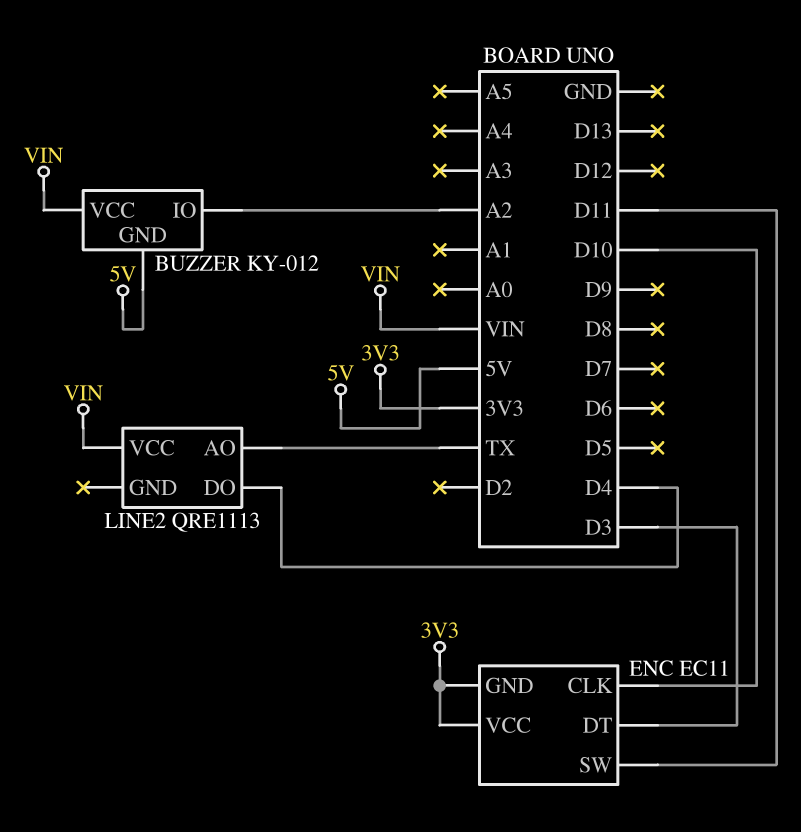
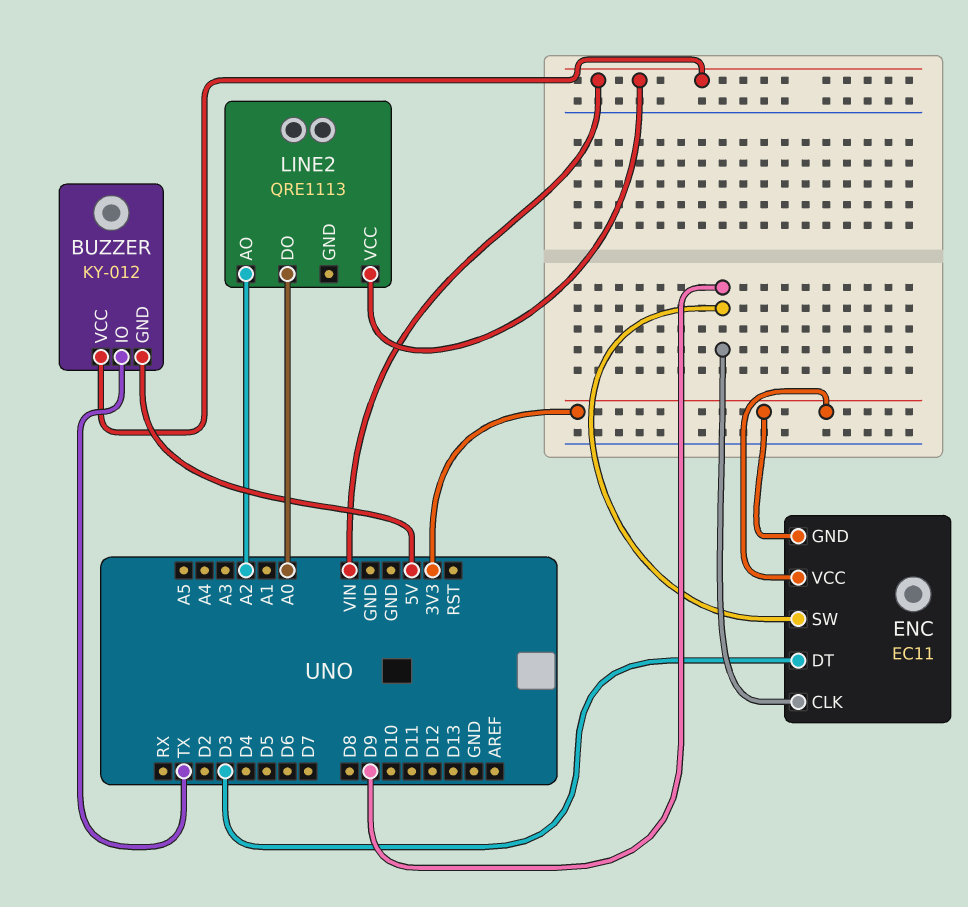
BUZZER pin IO: A2 -> TX
ENC pin CLK: D10 -> D9
ENC pin SW: D11 -> D9
LINE2 pin AO: TX -> A2
LINE2 pin DO: D4 -> A0

